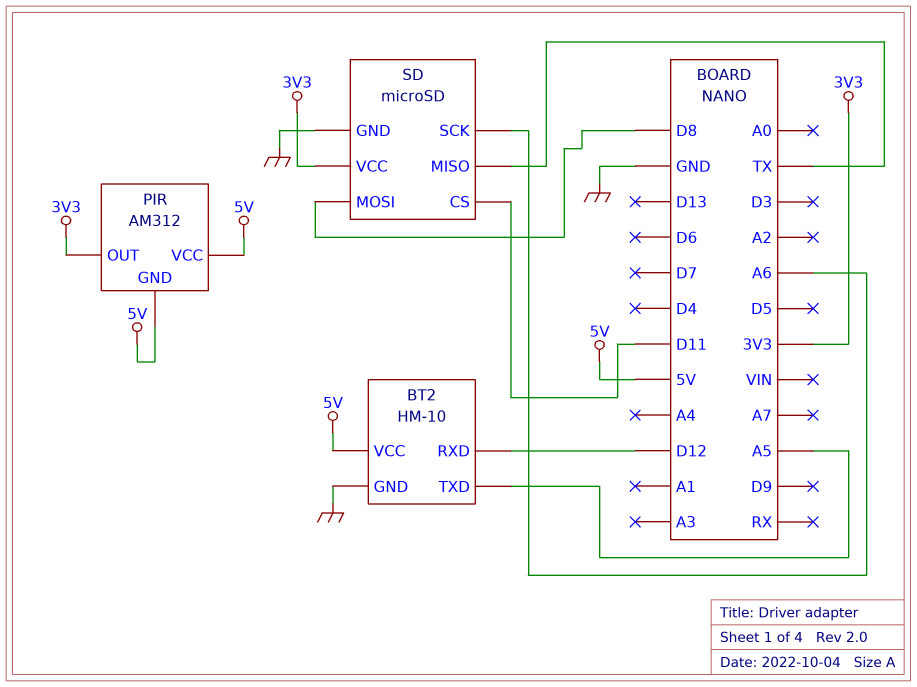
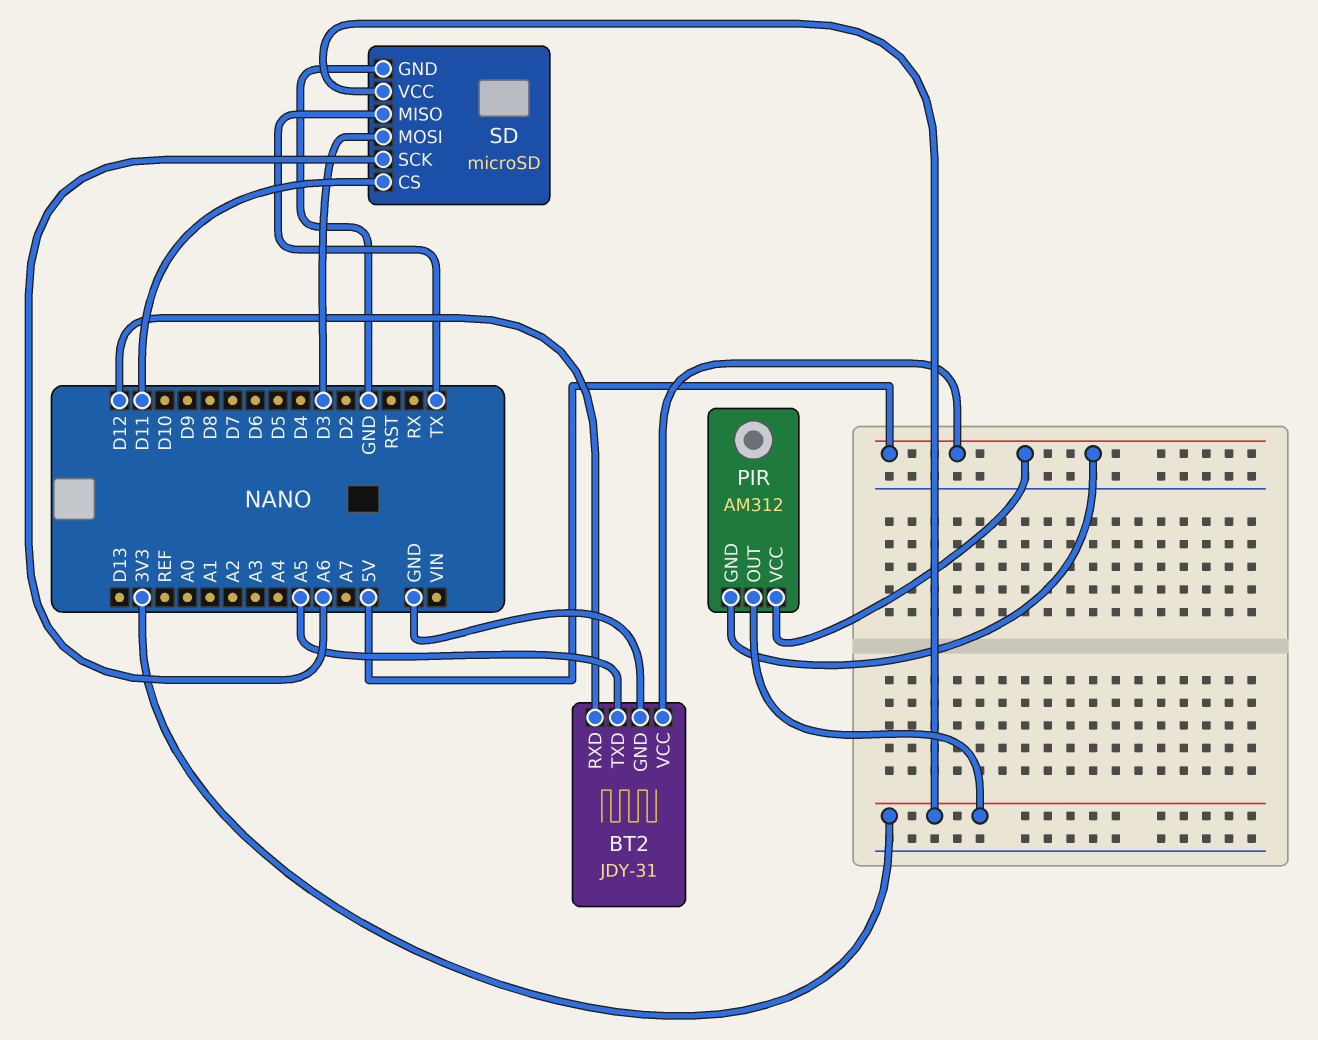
BT2: HM-10 -> JDY-31
SD pin MOSI: D8 -> D3

